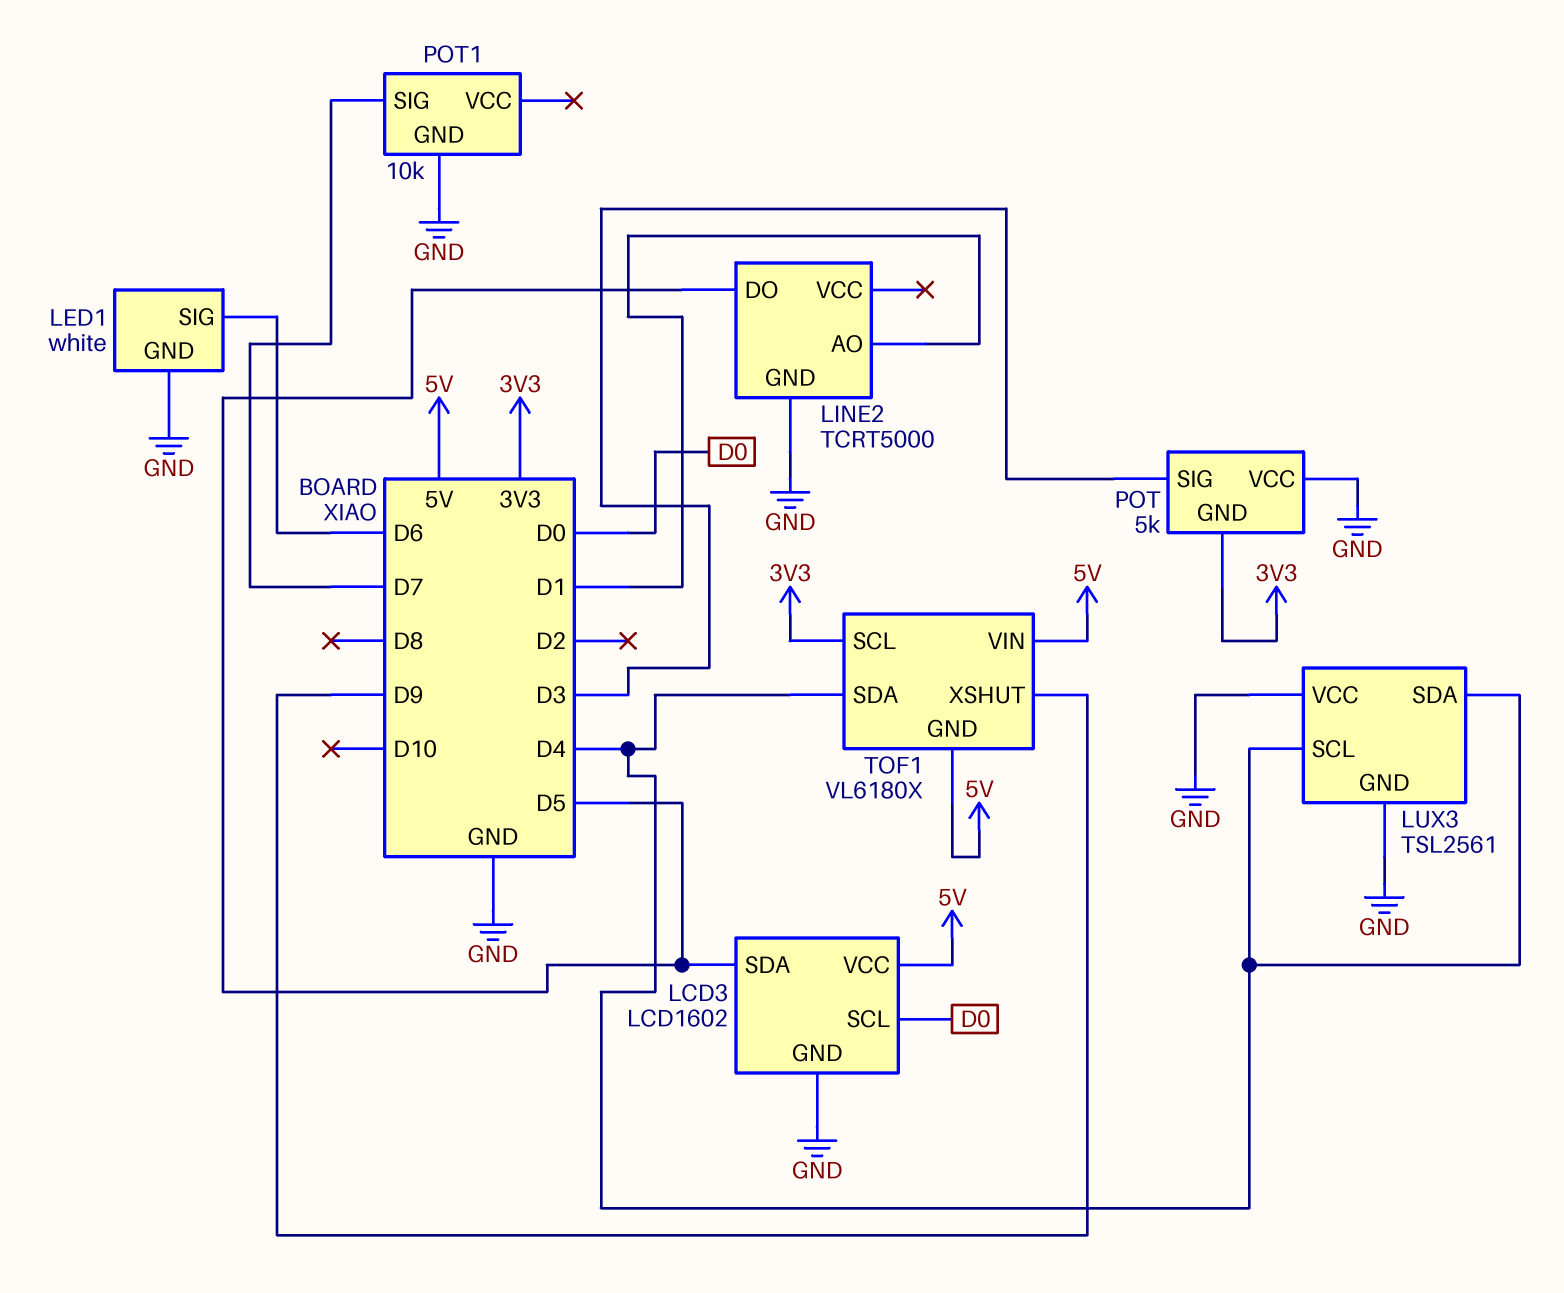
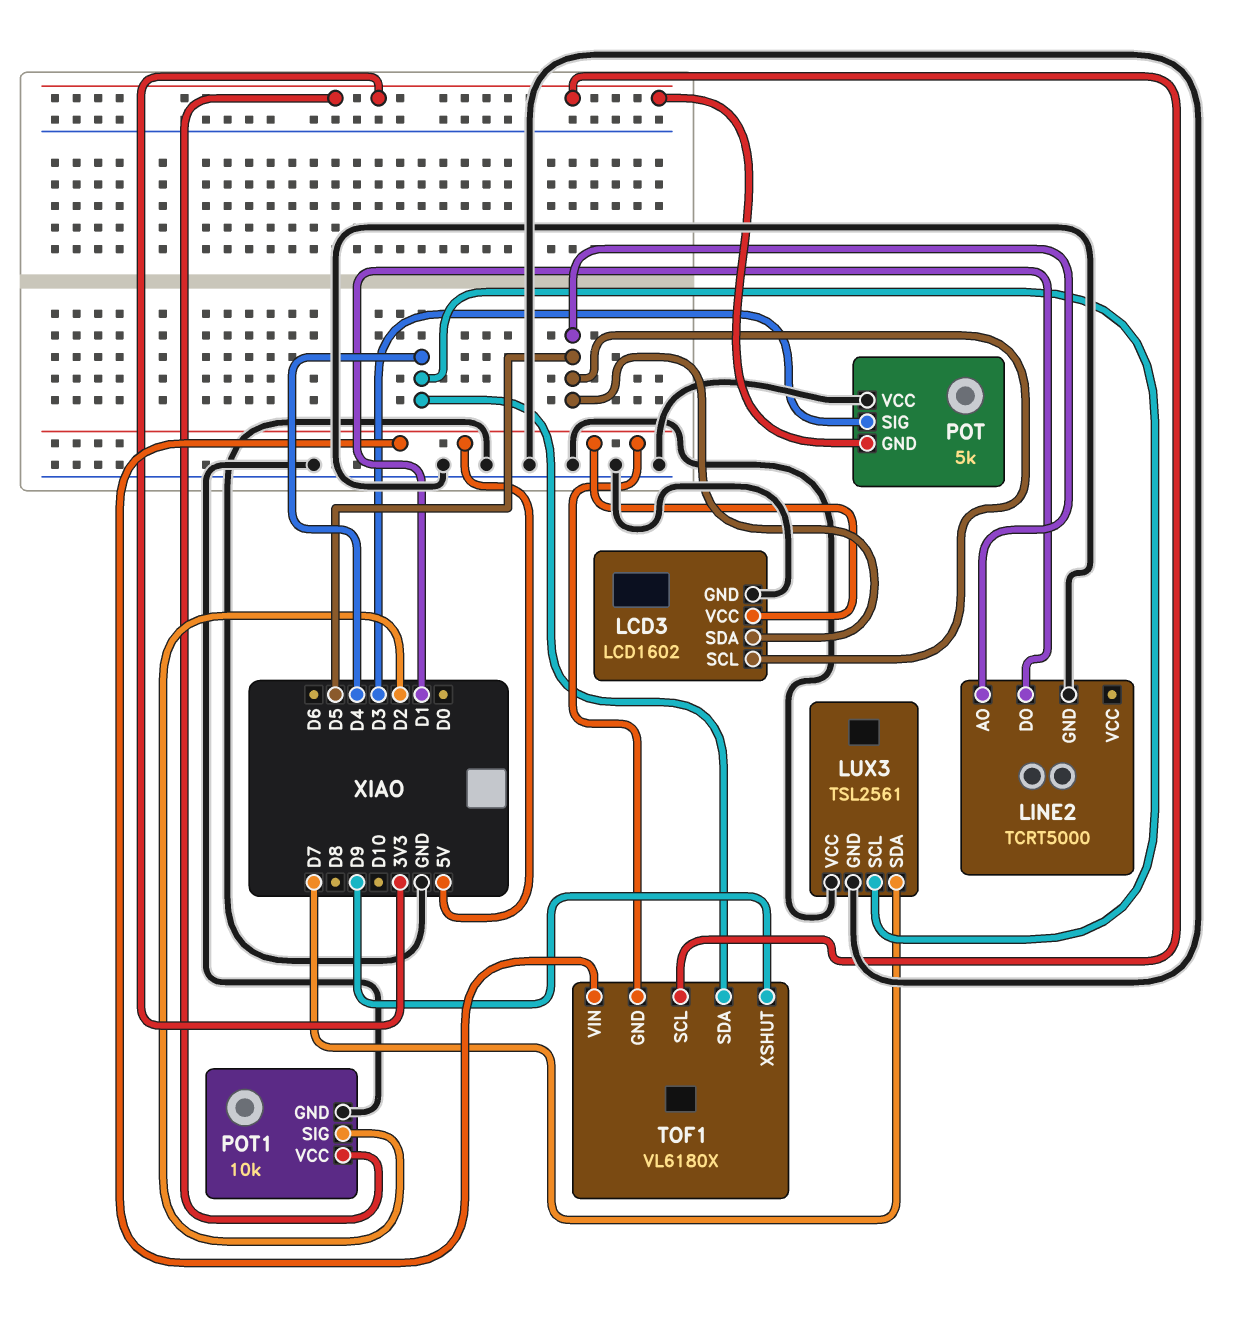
LCD3 pin SCL: D0 -> D5
LED1: white -> none
LED1 pin GND: GND -> none
LED1 pin SIG: D6 -> none
LINE2 pin AO: D1 -> D5
LINE2 pin DO: D5 -> D1
LUX3 pin SDA: D4 -> D7
POT1 pin SIG: D7 -> D2
POT1 pin VCC: none -> 3V3

